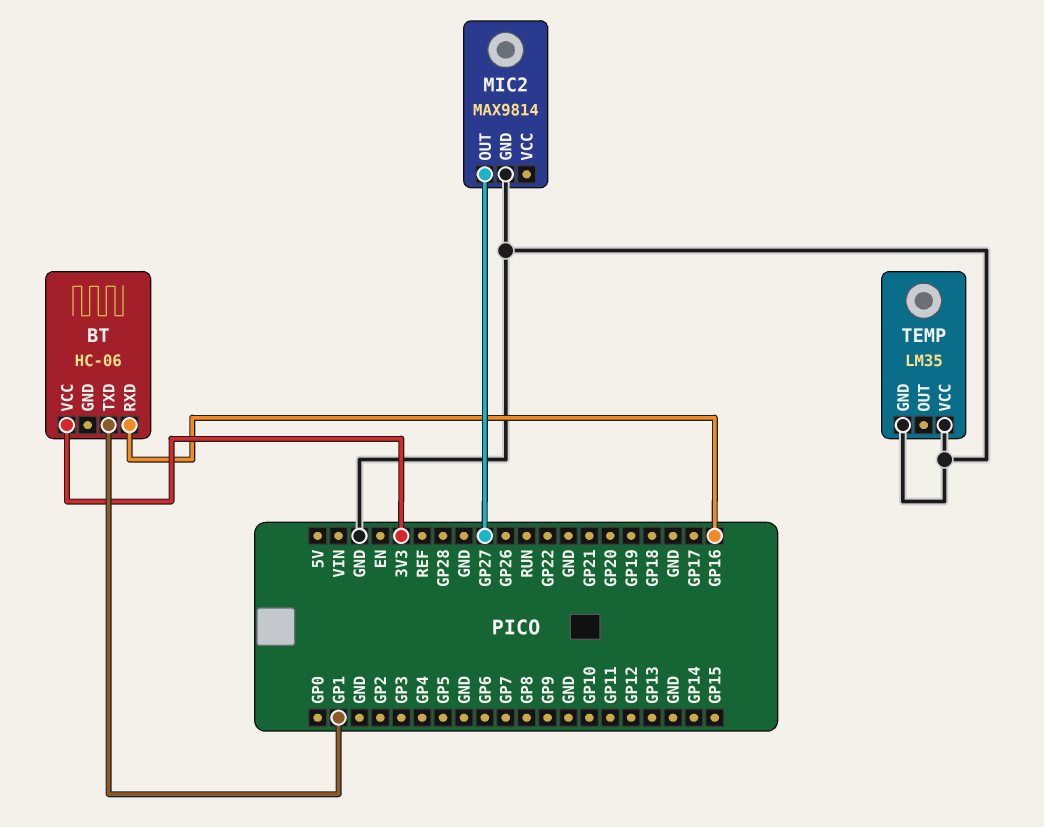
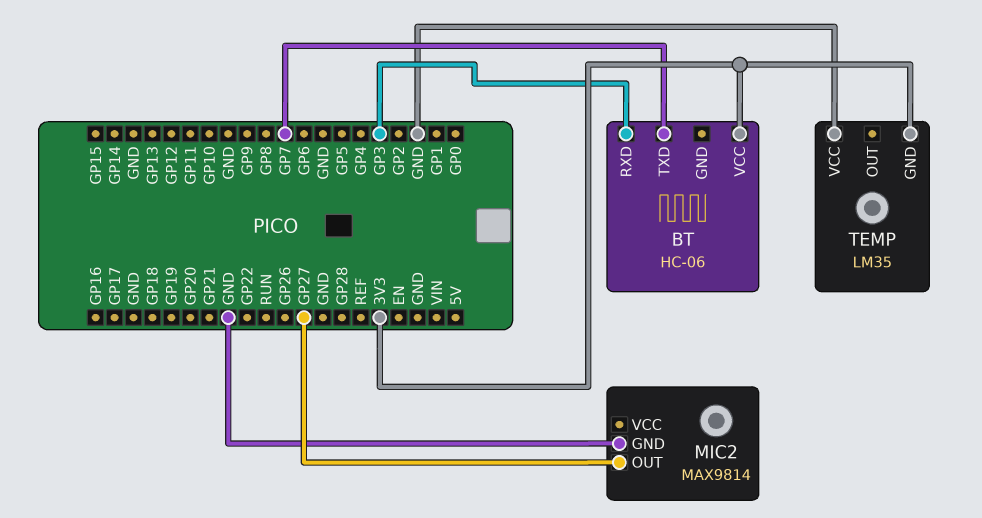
BT pin RXD: GP16 -> GP3
BT pin TXD: GP1 -> GP7
TEMP pin GND: GND -> 3V3

